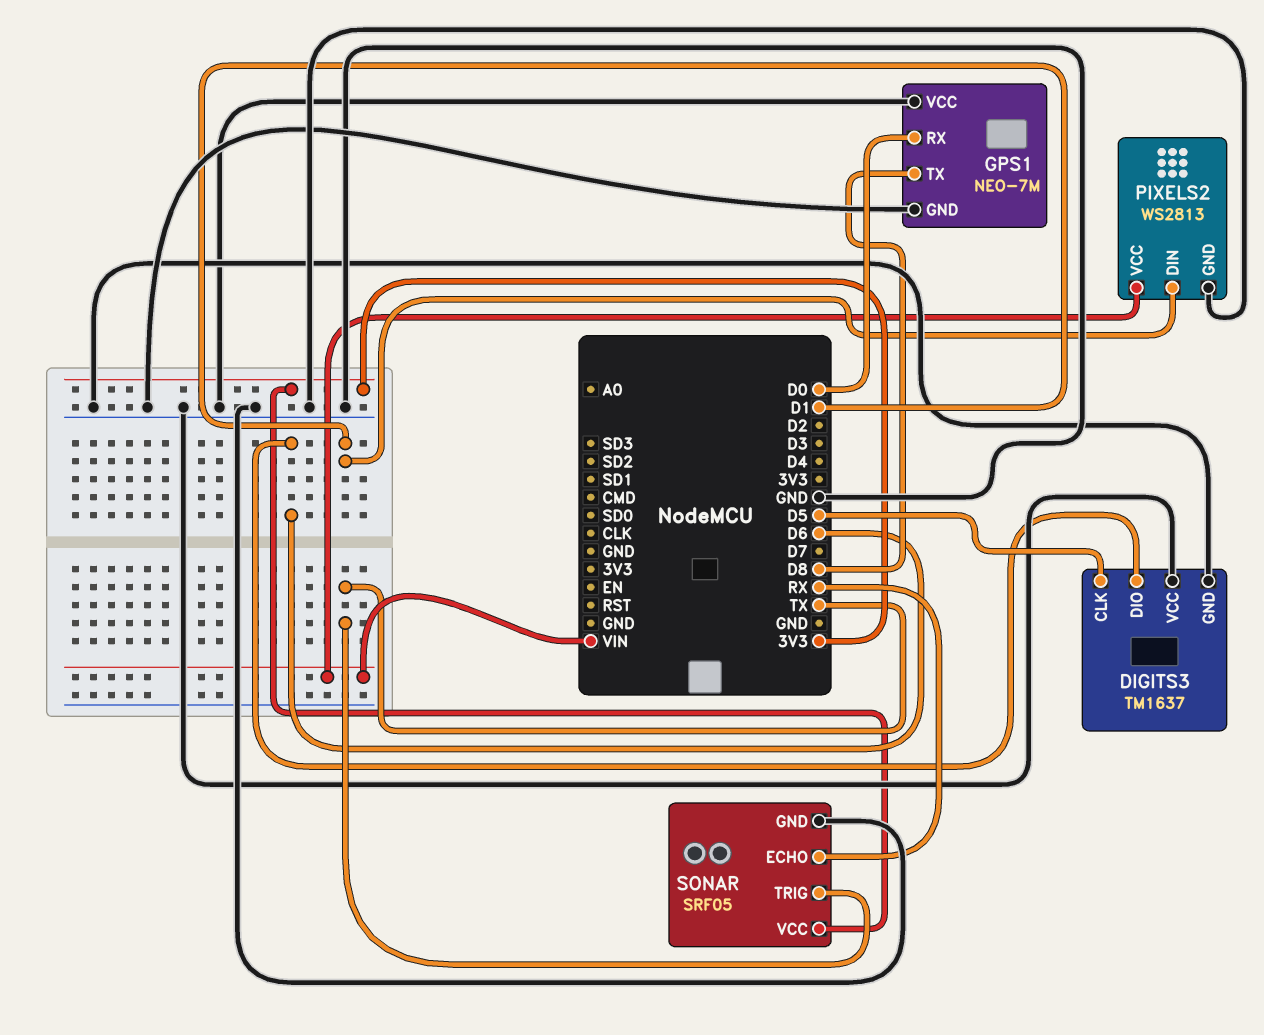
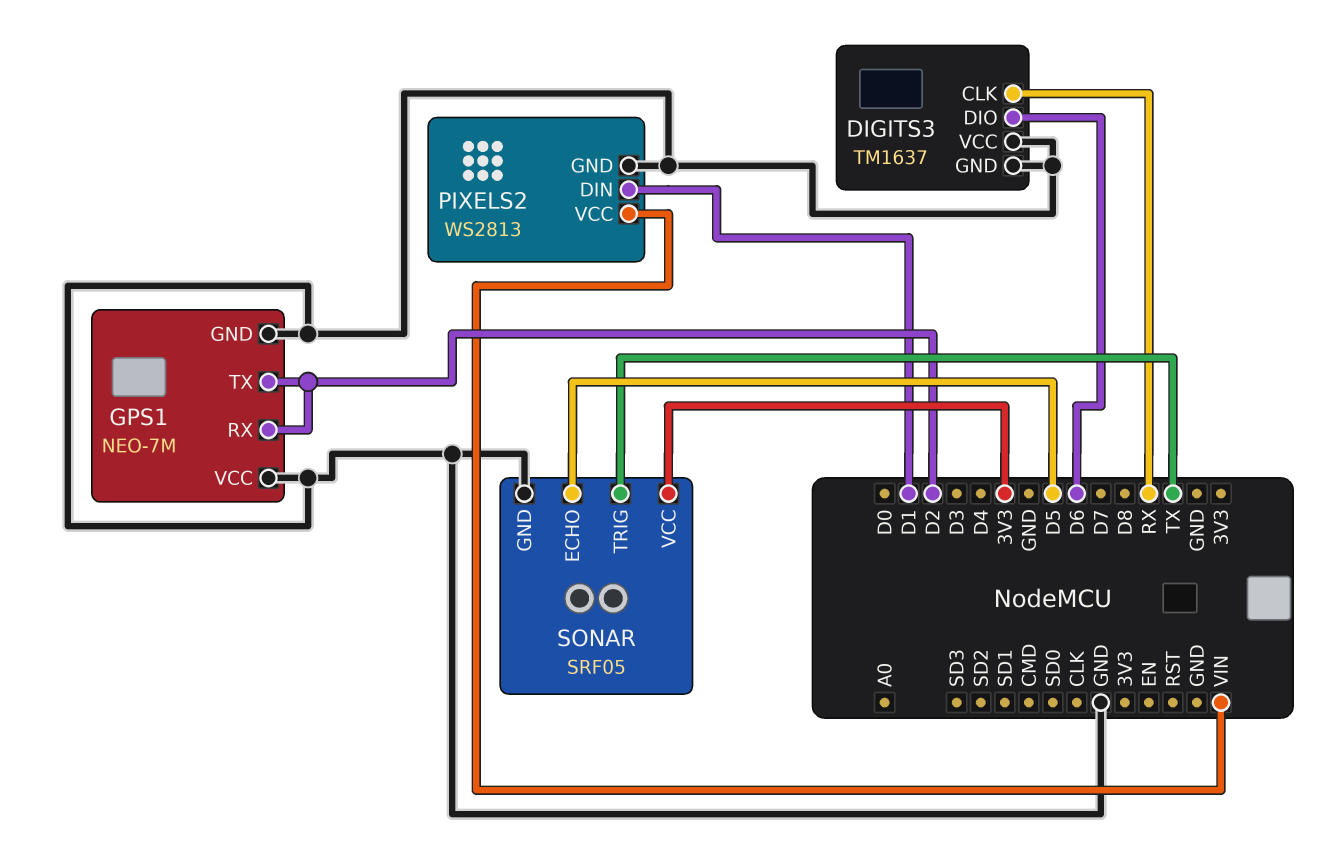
DIGITS3 pin CLK: D5 -> RX
GPS1 pin RX: D0 -> D2
GPS1 pin TX: D8 -> D2
SONAR pin ECHO: RX -> D5

